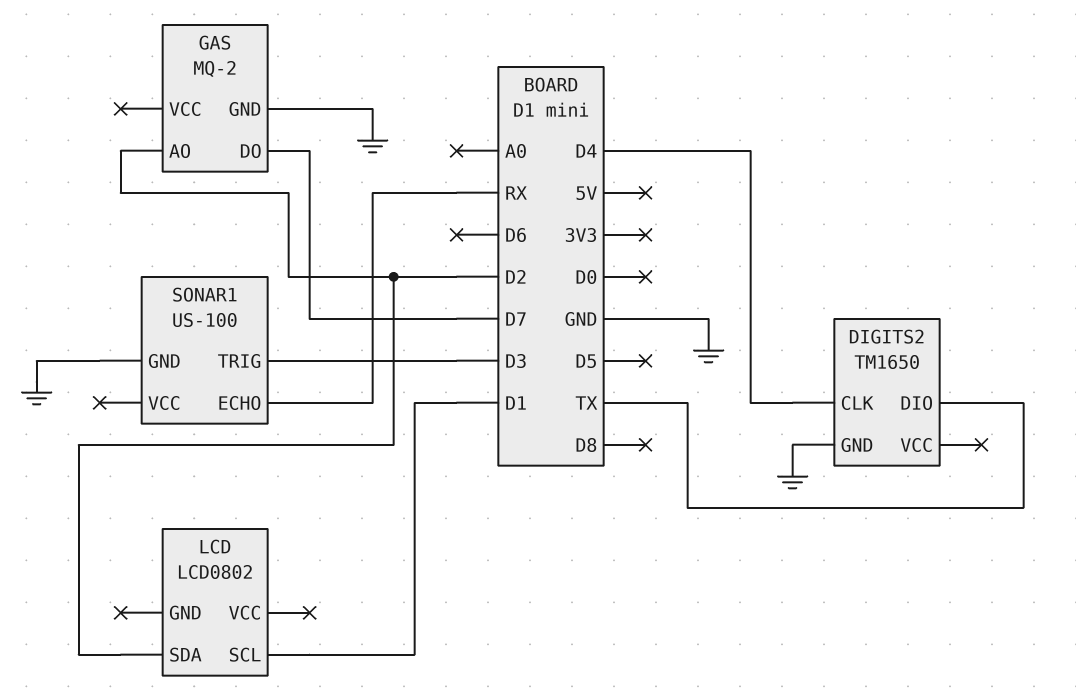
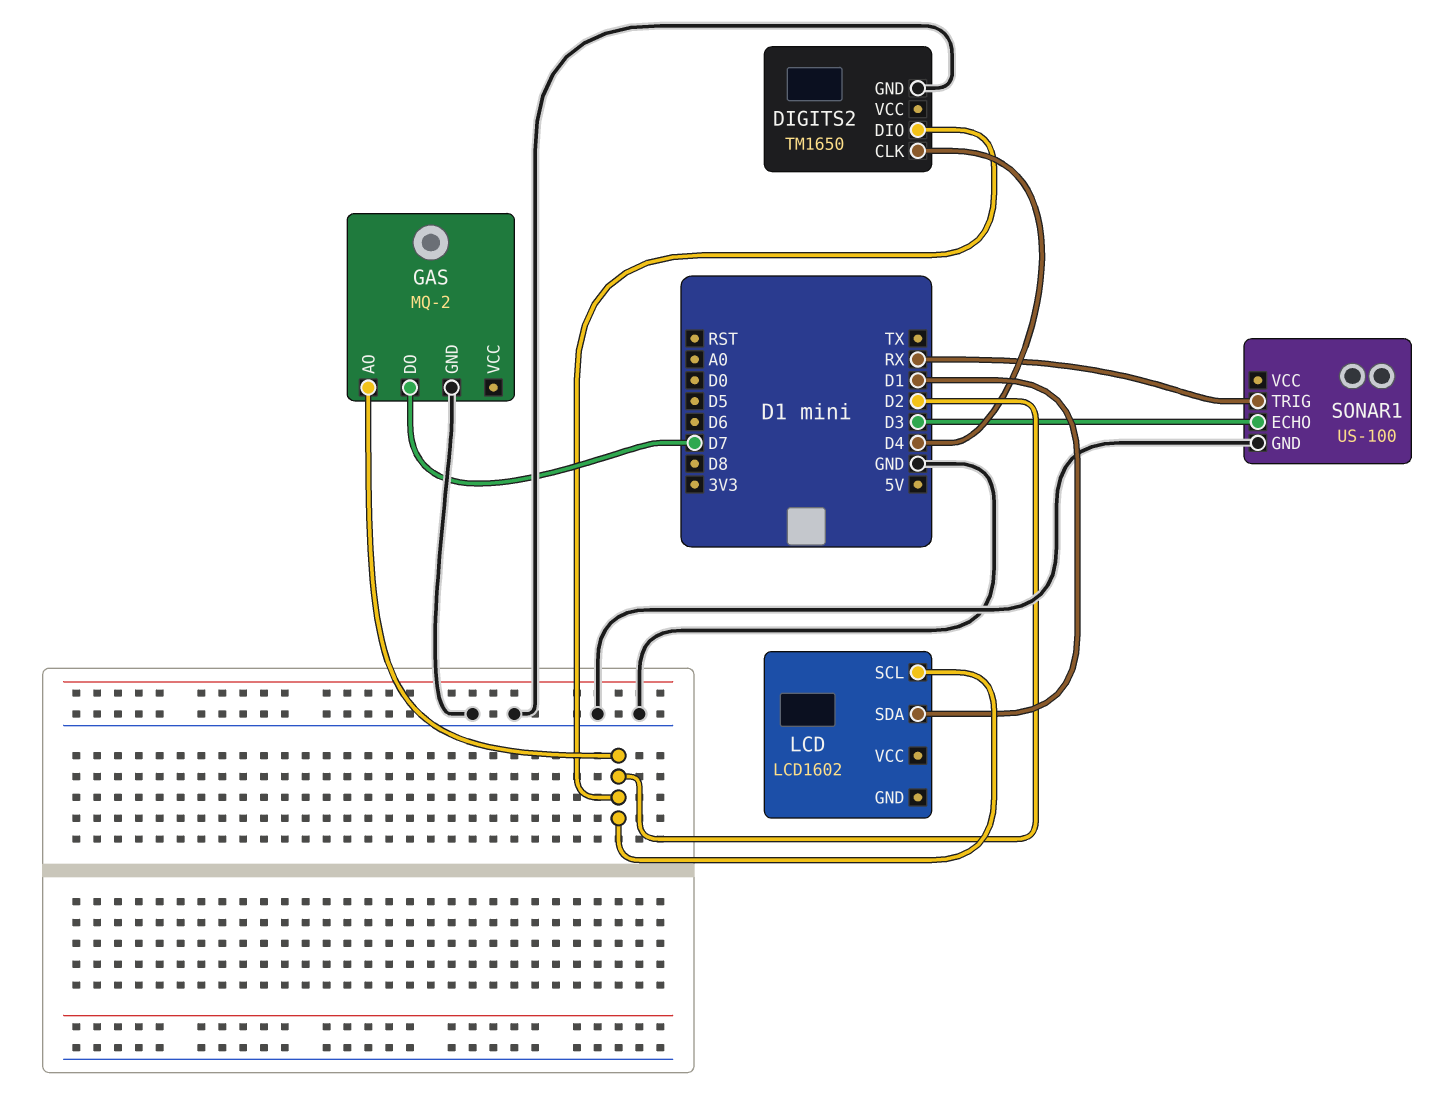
DIGITS2 pin DIO: TX -> D2
LCD: LCD0802 -> LCD1602
LCD pin SCL: D1 -> D2
LCD pin SDA: D2 -> D1
SONAR1 pin ECHO: RX -> D3
SONAR1 pin TRIG: D3 -> RX

